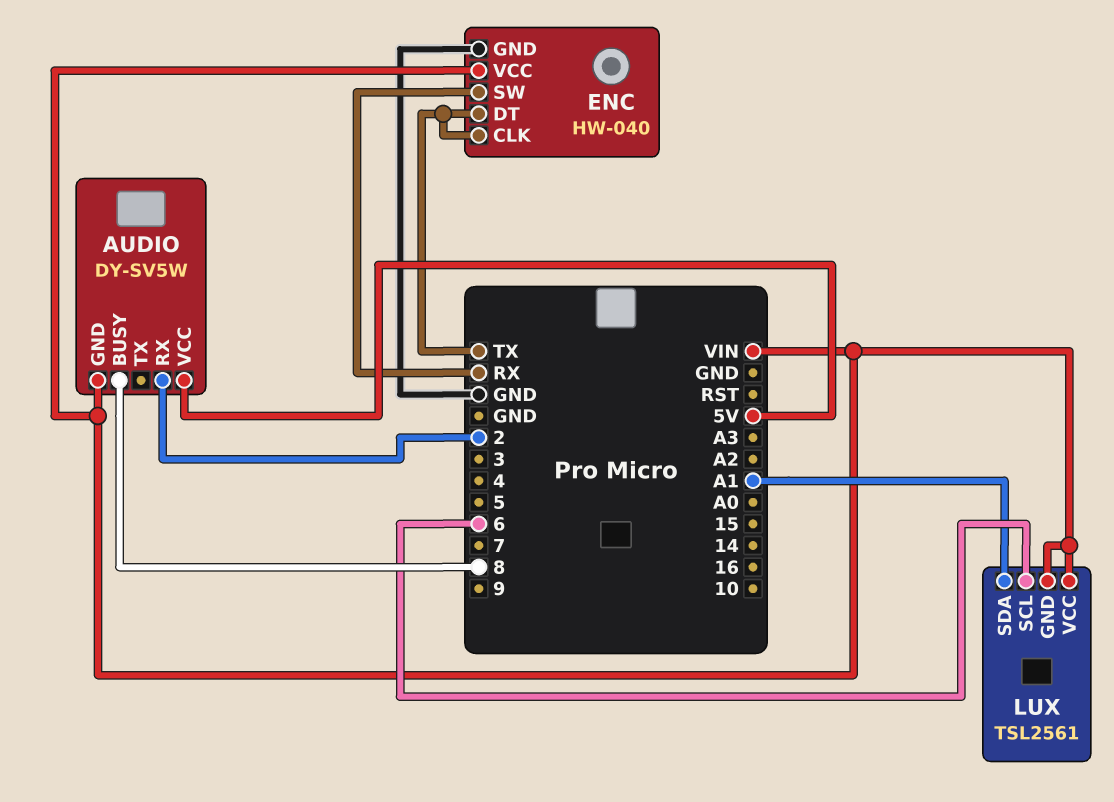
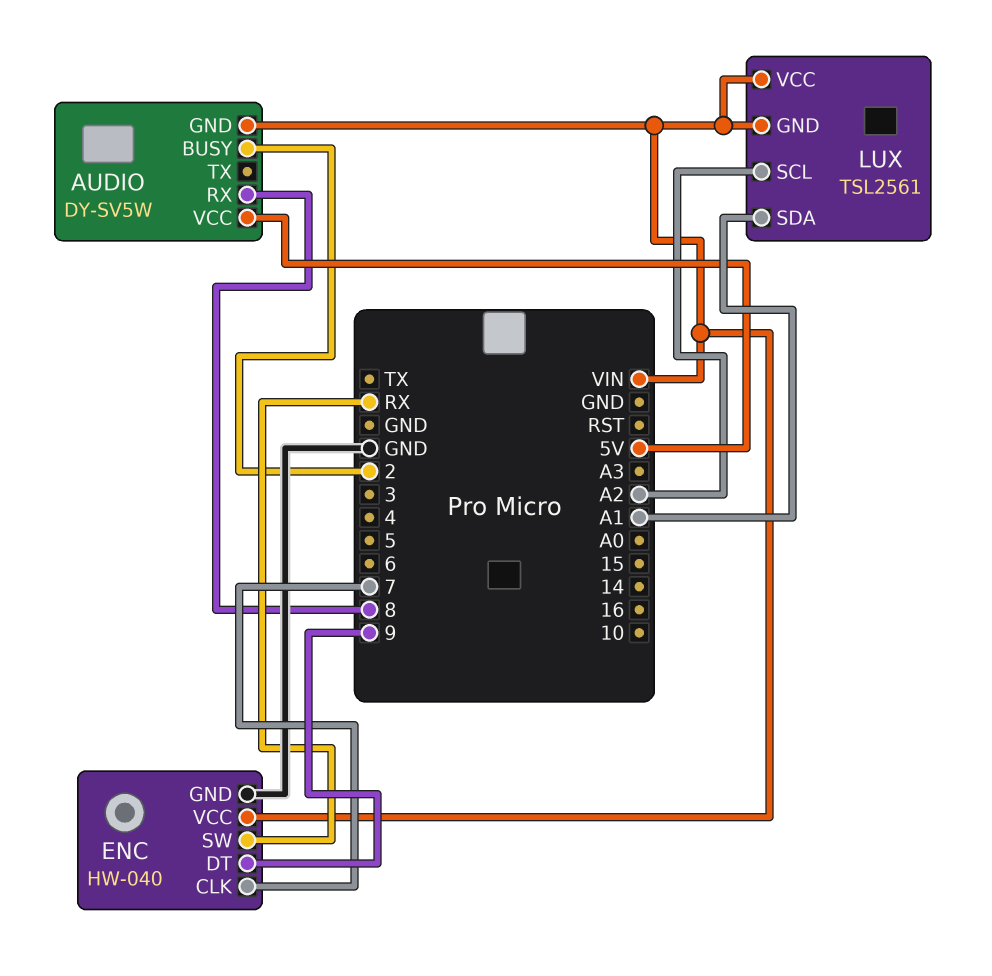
AUDIO pin BUSY: 8 -> 2
AUDIO pin RX: 2 -> 8
ENC pin CLK: TX -> 7
ENC pin DT: TX -> 9
LUX pin SCL: 6 -> A2

